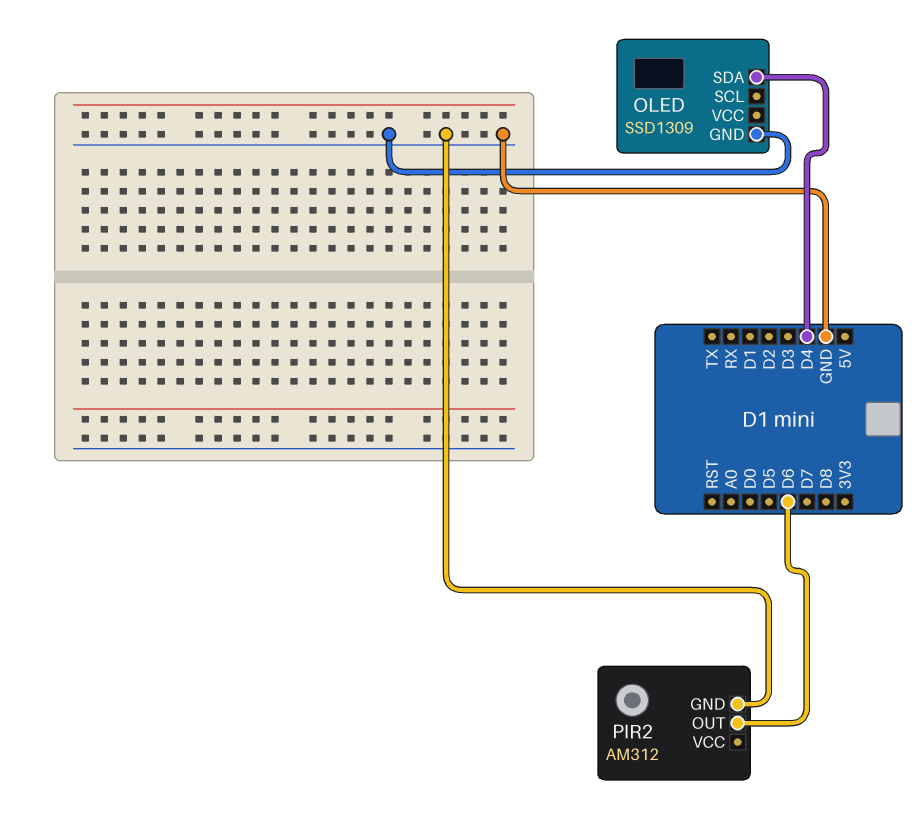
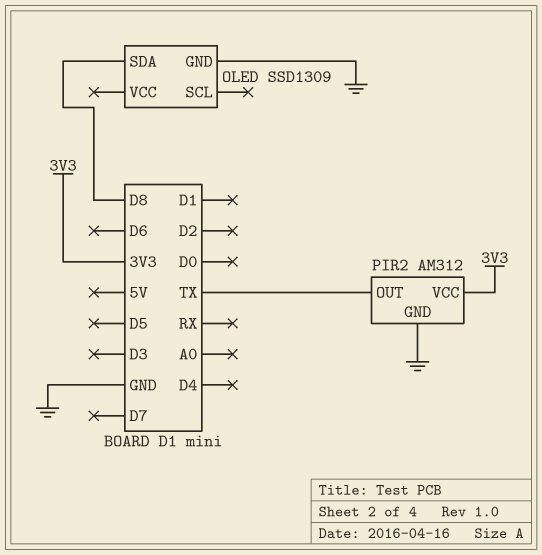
OLED pin SDA: D4 -> D8
PIR2 pin OUT: D6 -> TX
PIR2 pin VCC: none -> 3V3

